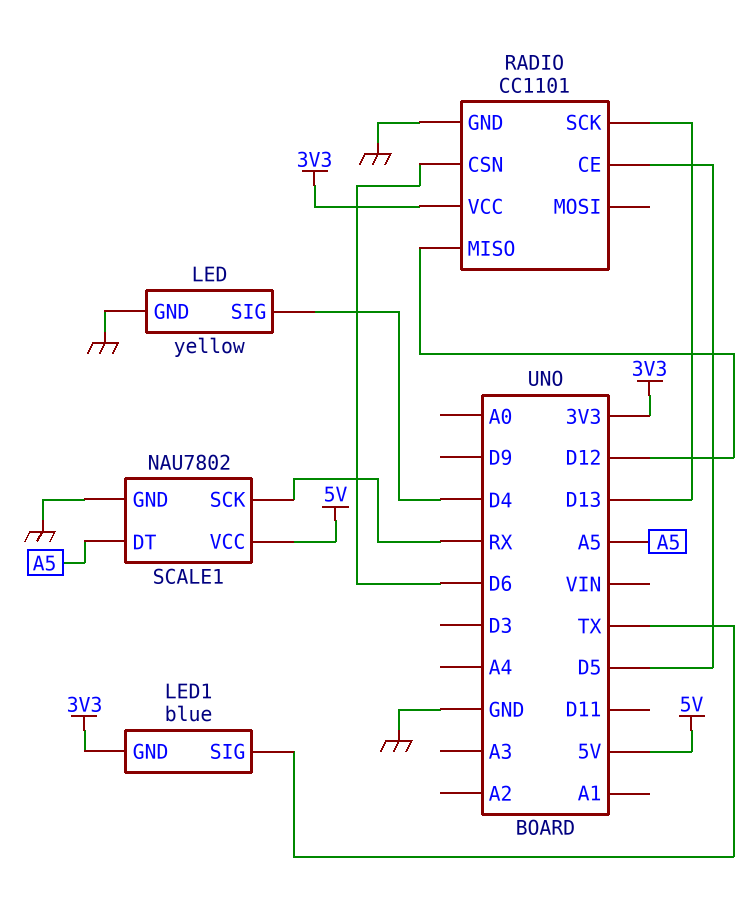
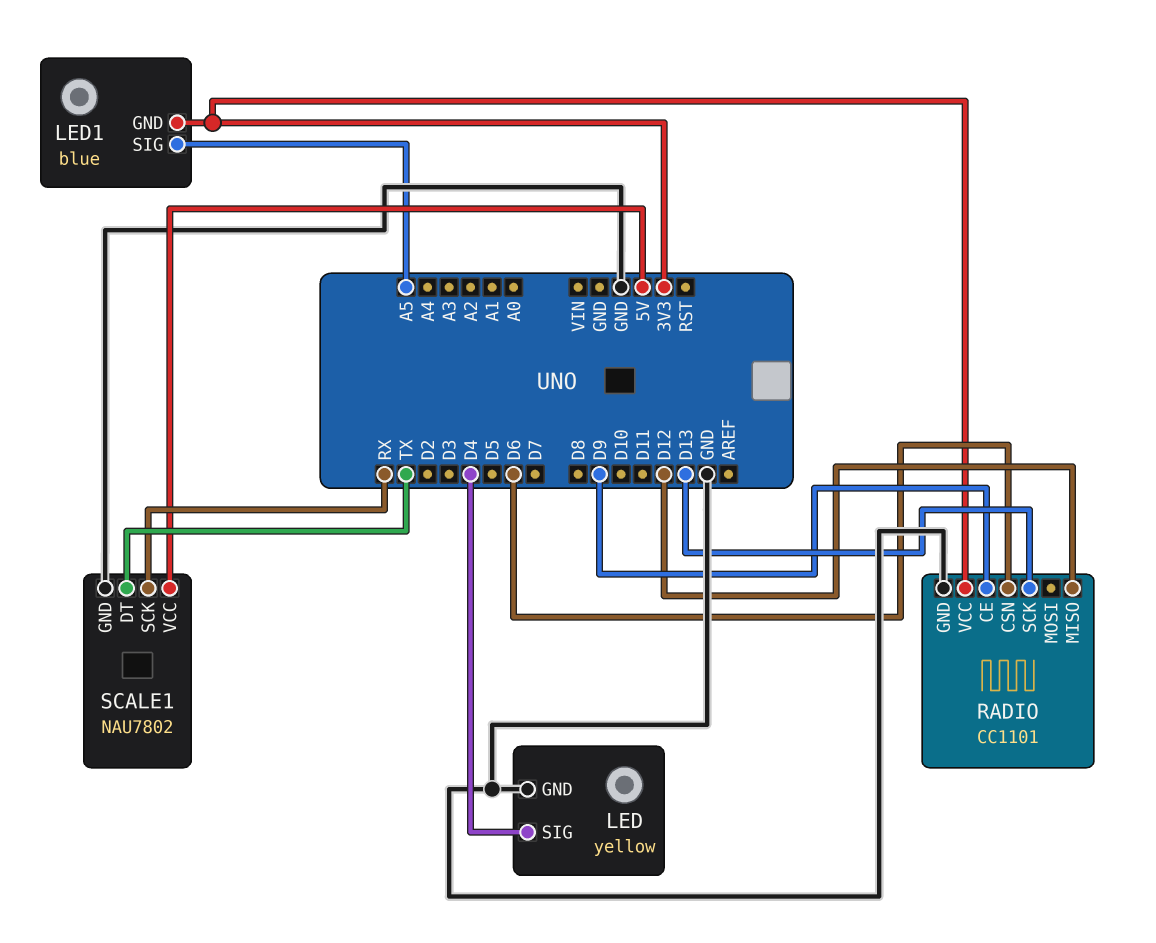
LED1 pin SIG: TX -> A5
RADIO pin CE: D5 -> D9
SCALE1 pin DT: A5 -> TX

